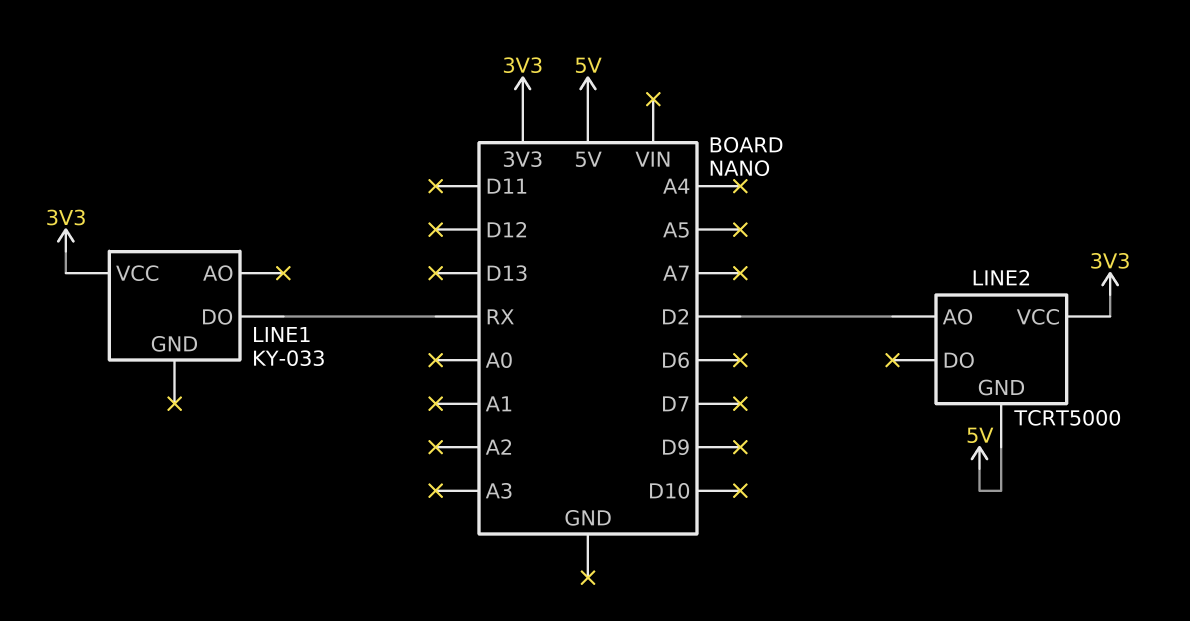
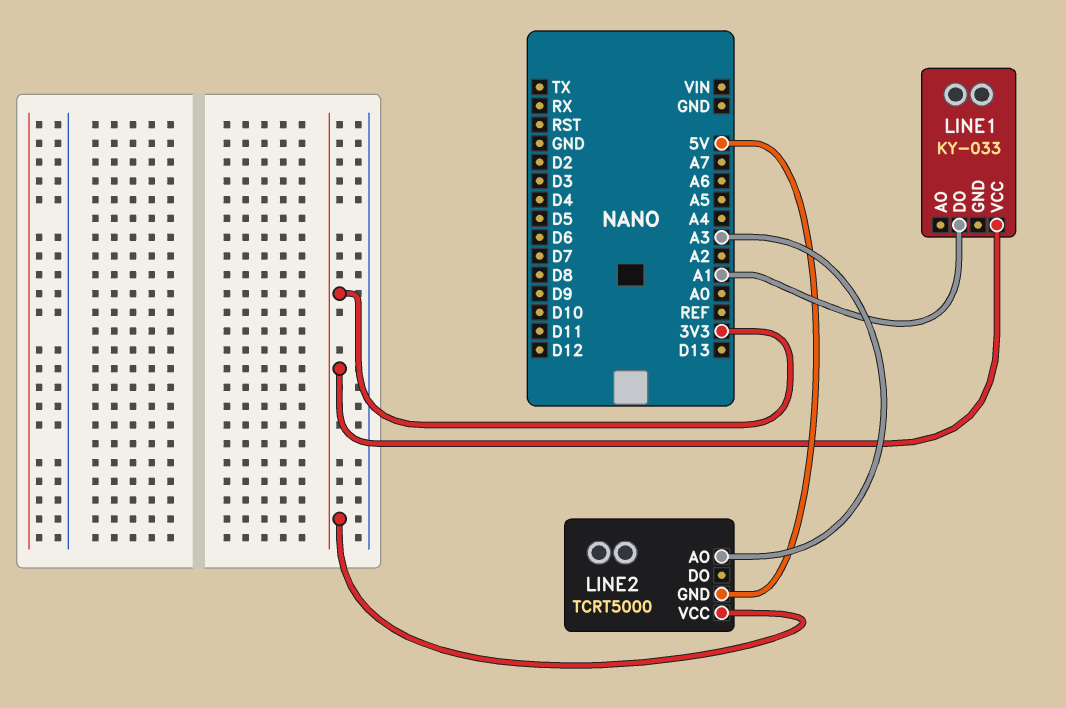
LINE1 pin DO: RX -> A1
LINE2 pin AO: D2 -> A3

